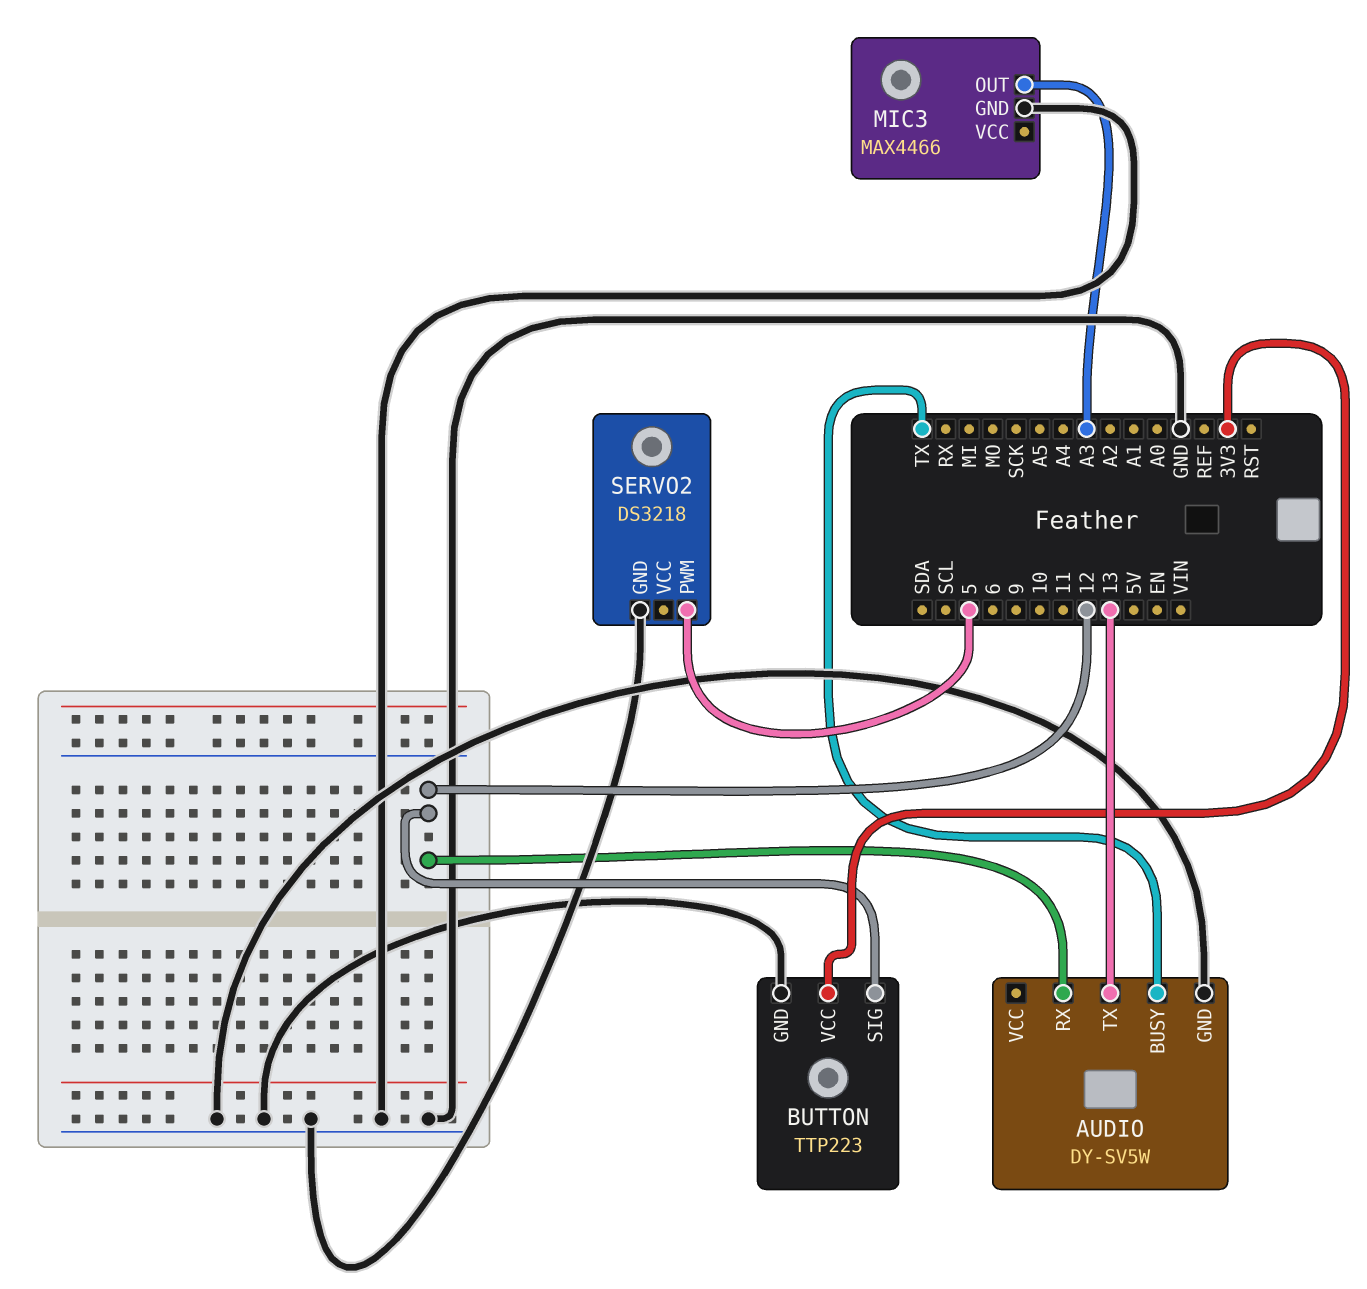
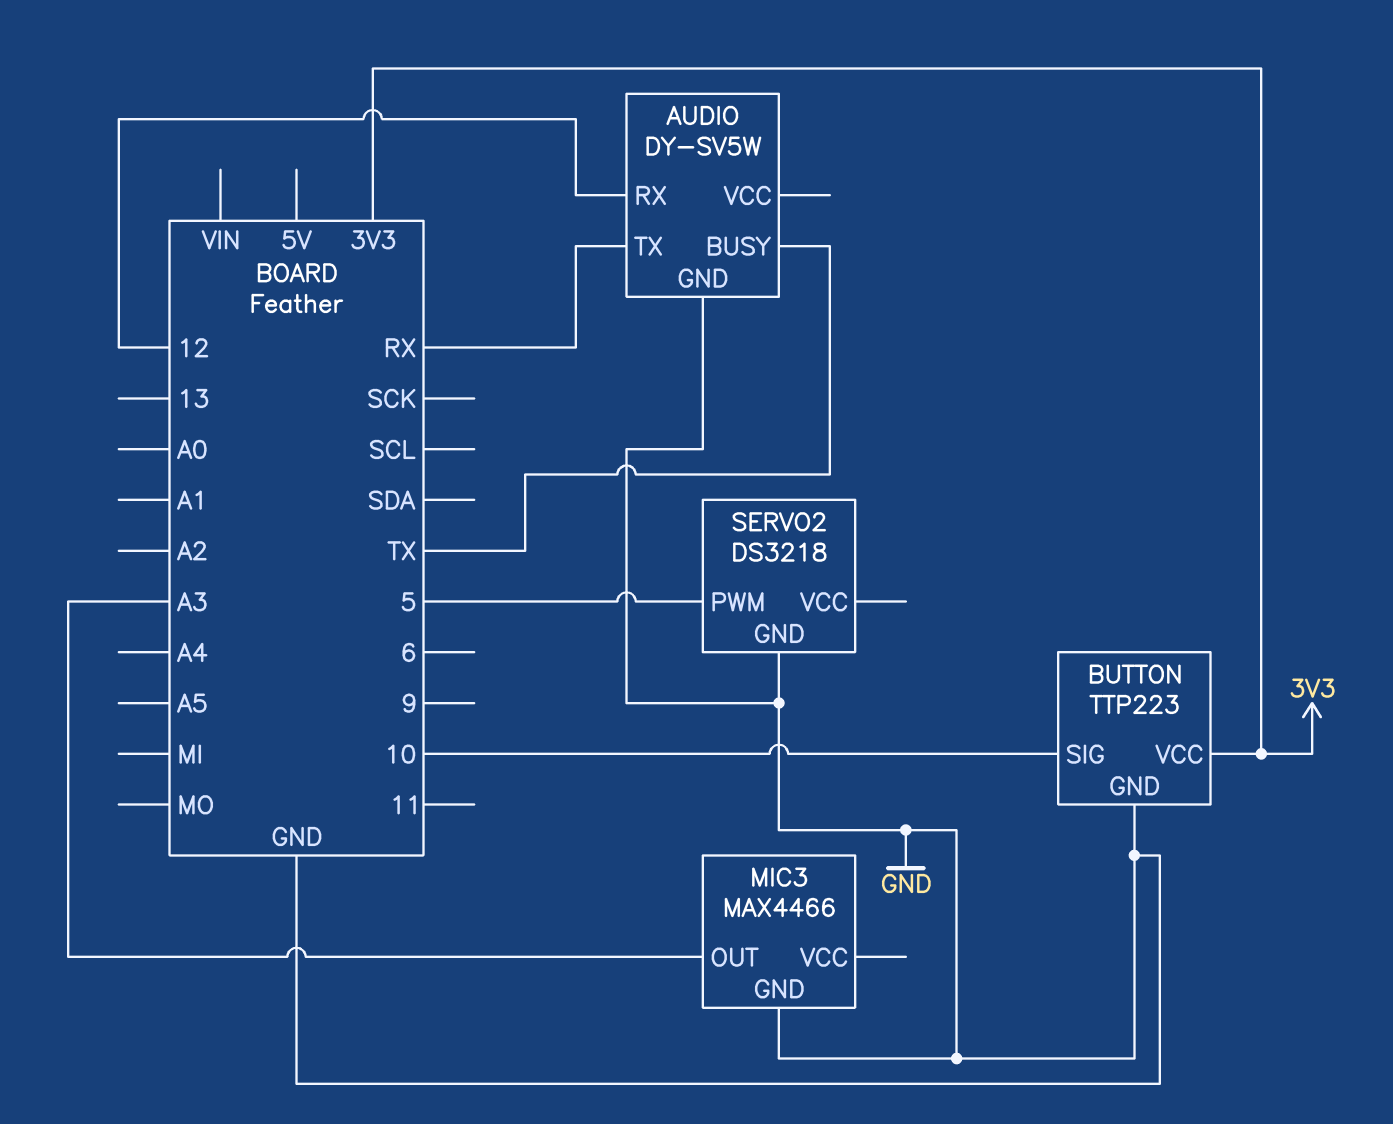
AUDIO pin TX: 13 -> RX
BUTTON pin SIG: 12 -> 10

